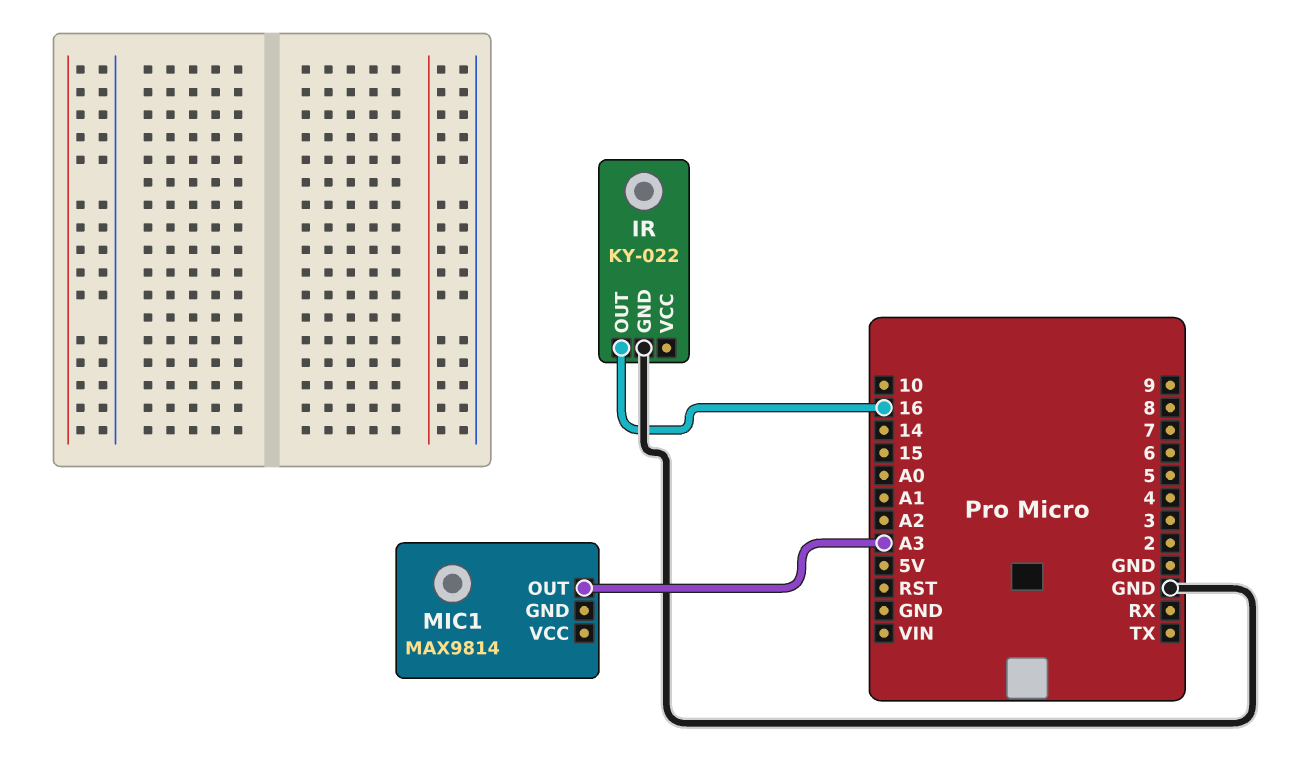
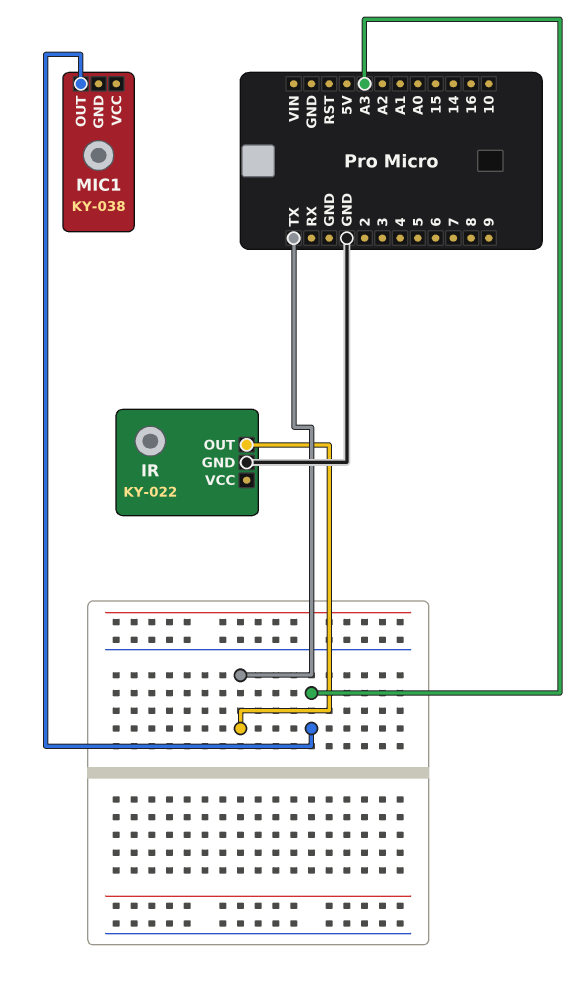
IR pin OUT: 16 -> TX
MIC1: MAX9814 -> KY-038

